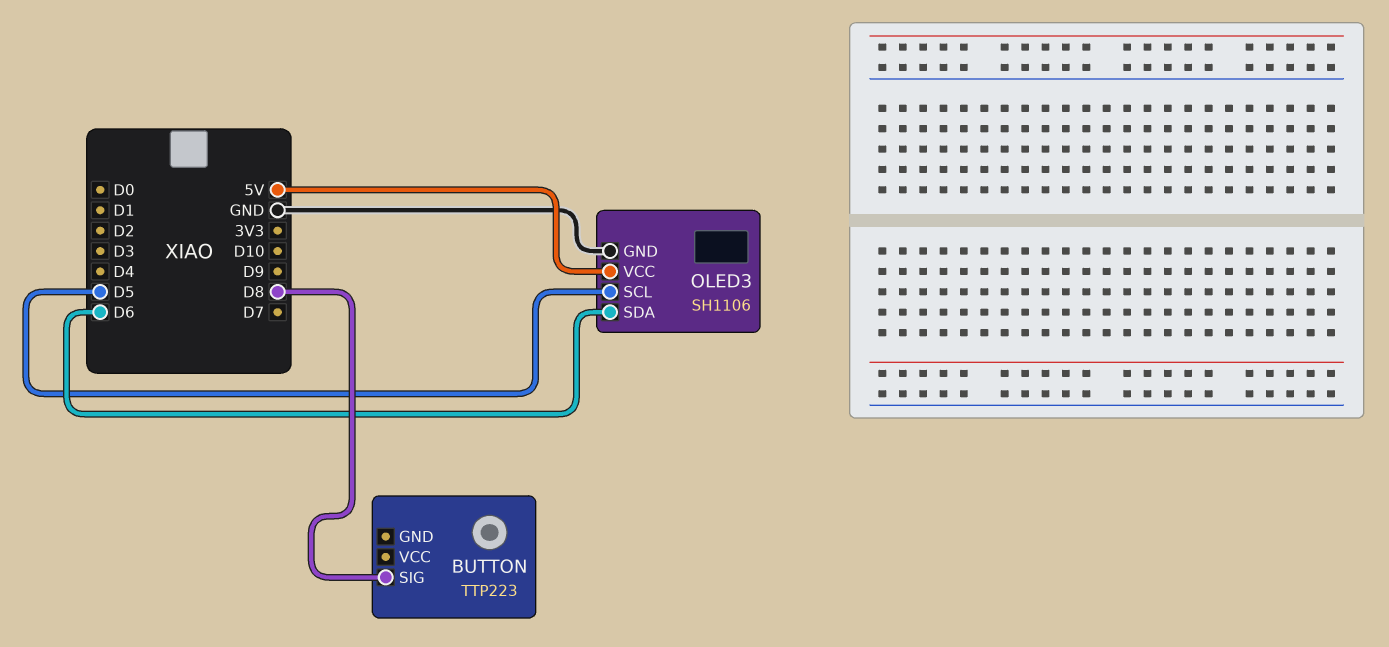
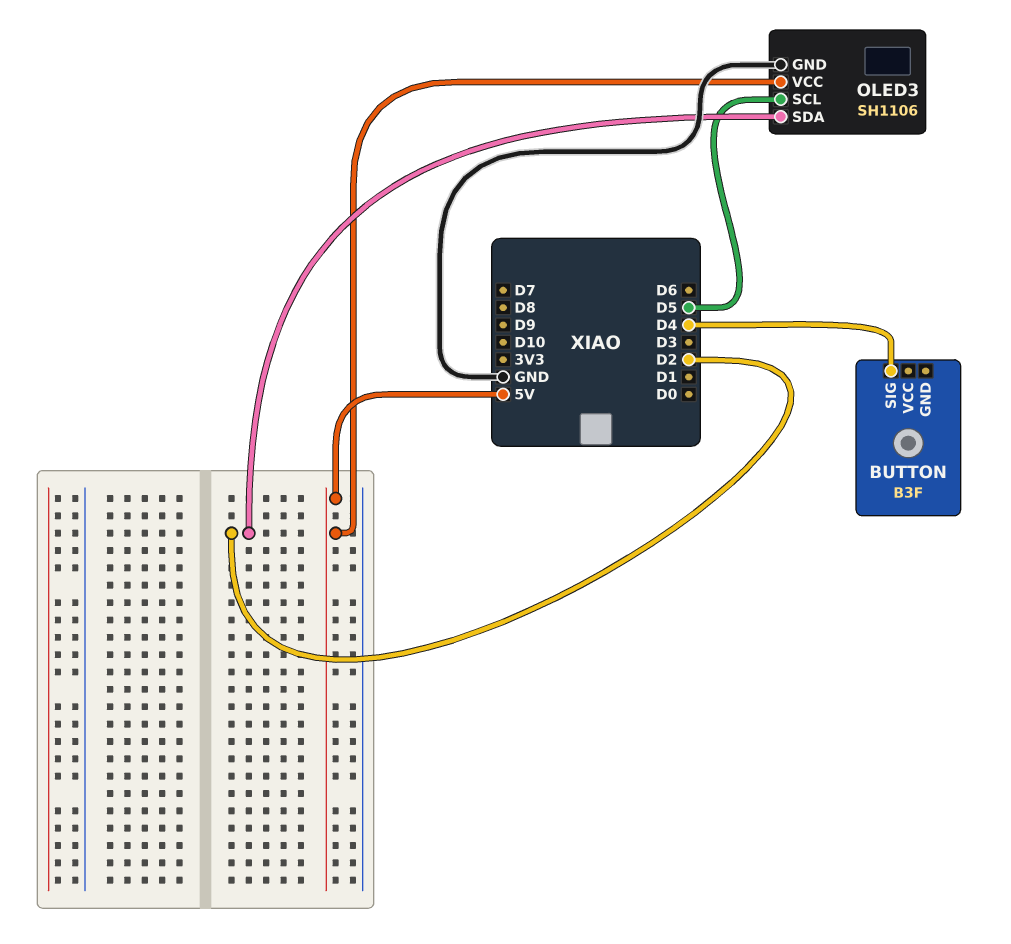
BUTTON: TTP223 -> B3F
BUTTON pin SIG: D8 -> D4
OLED3 pin SDA: D6 -> D2

